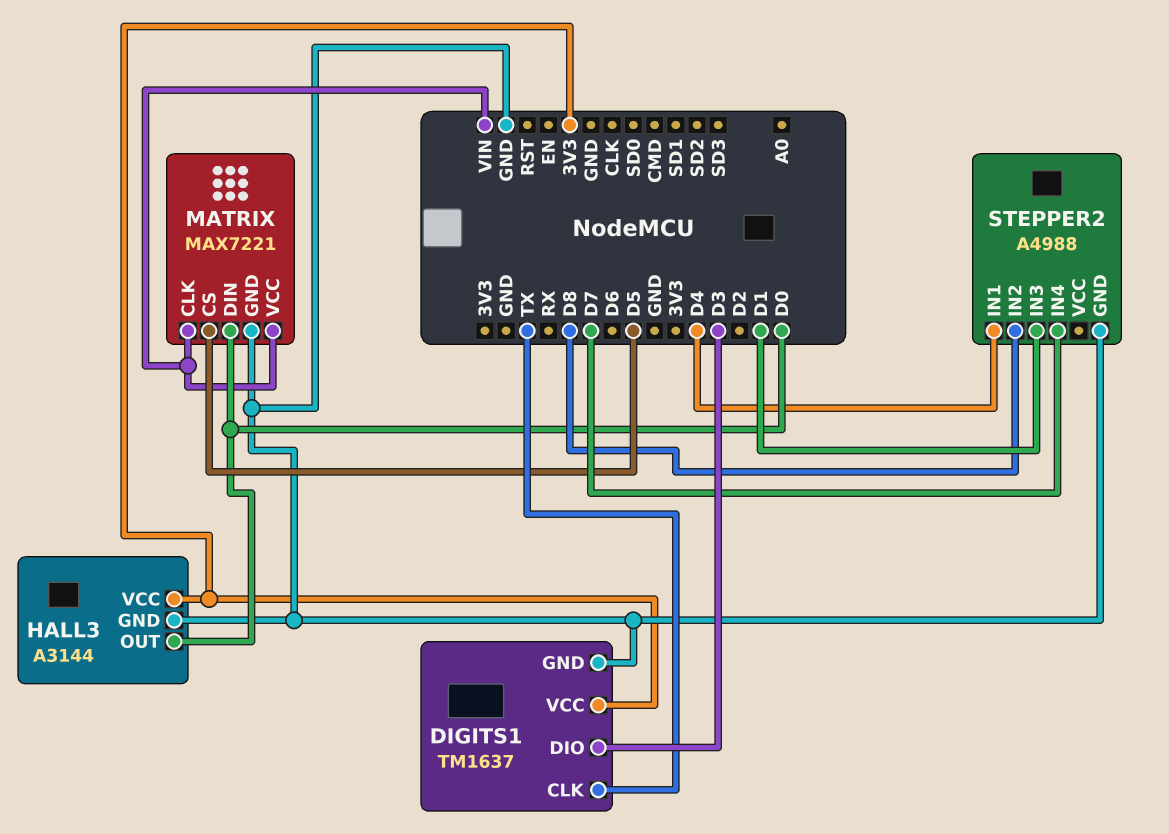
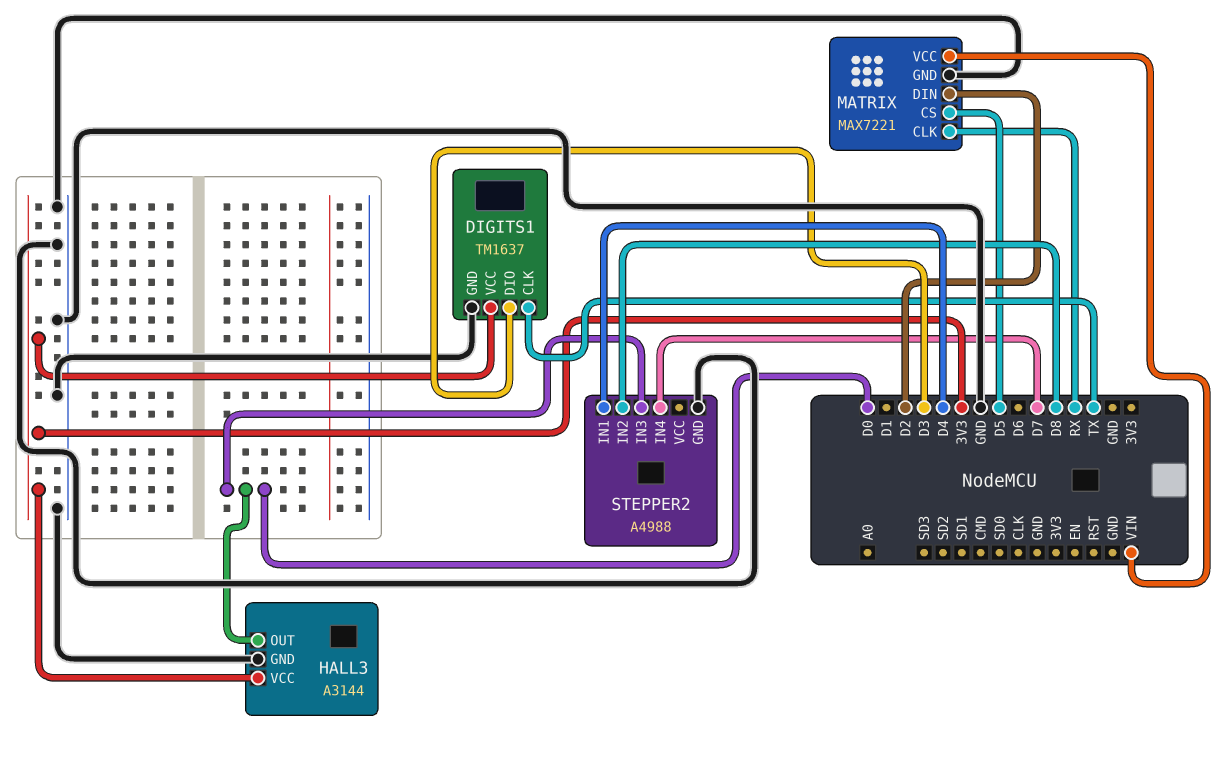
MATRIX pin CLK: VIN -> RX
MATRIX pin DIN: D0 -> D2
STEPPER2 pin IN3: D1 -> D0

